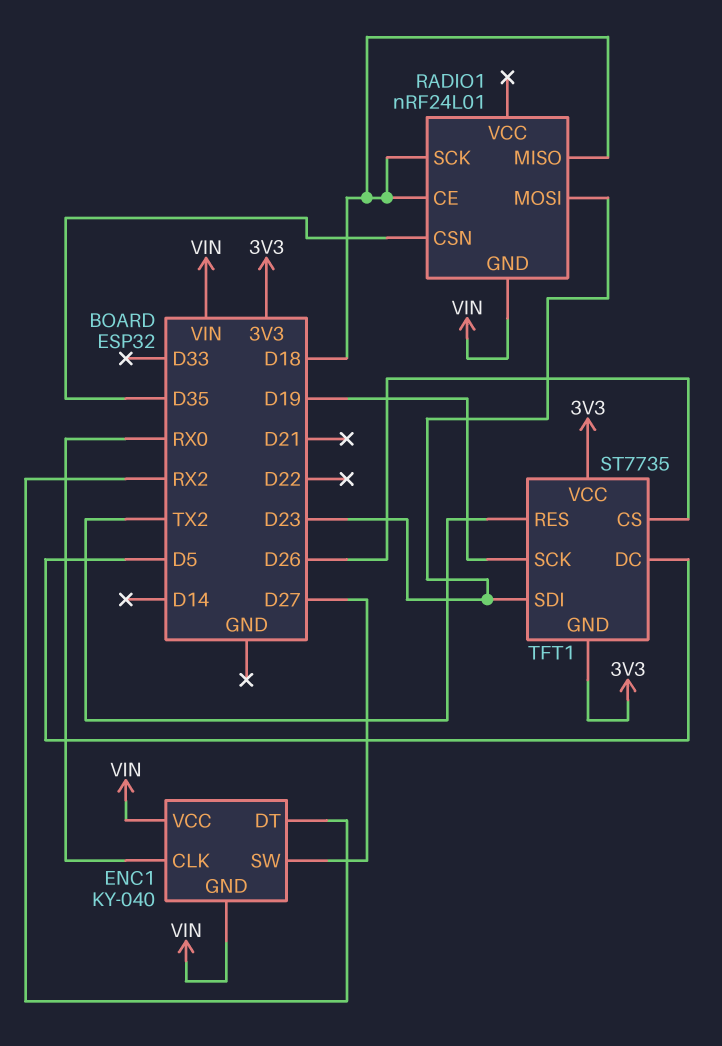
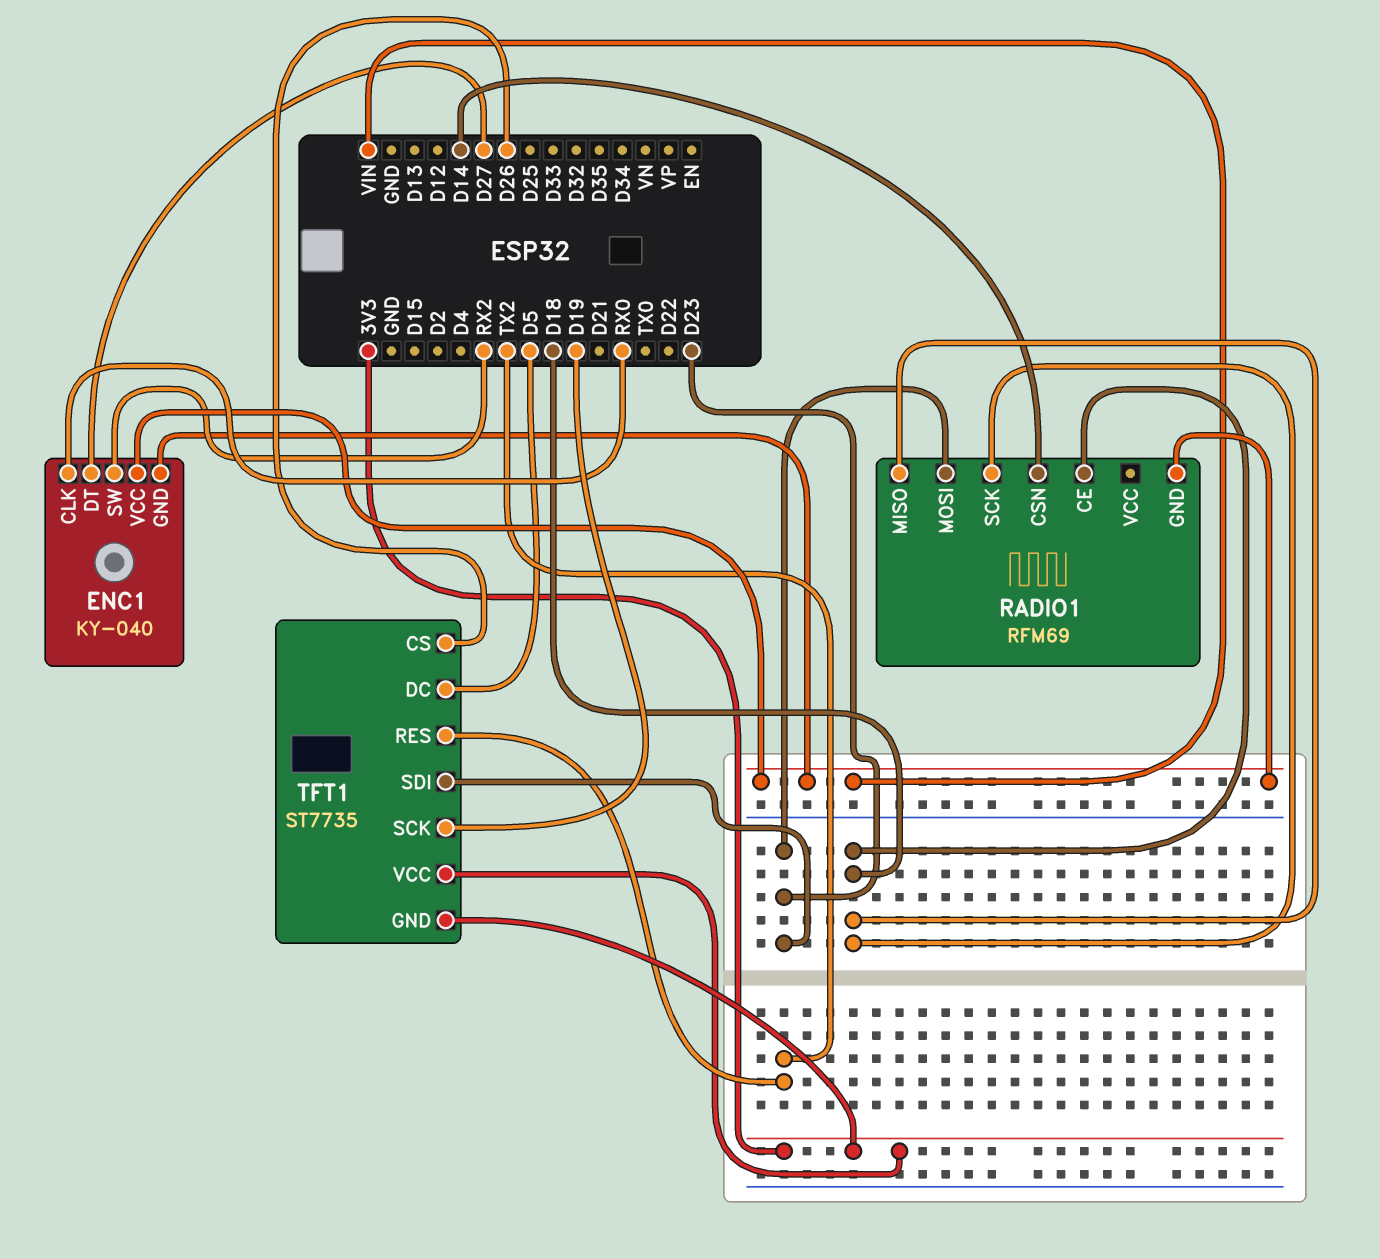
ENC1 pin DT: RX2 -> D27
ENC1 pin SW: D27 -> RX2
RADIO1: nRF24L01 -> RFM69
RADIO1 pin CSN: D35 -> D14

